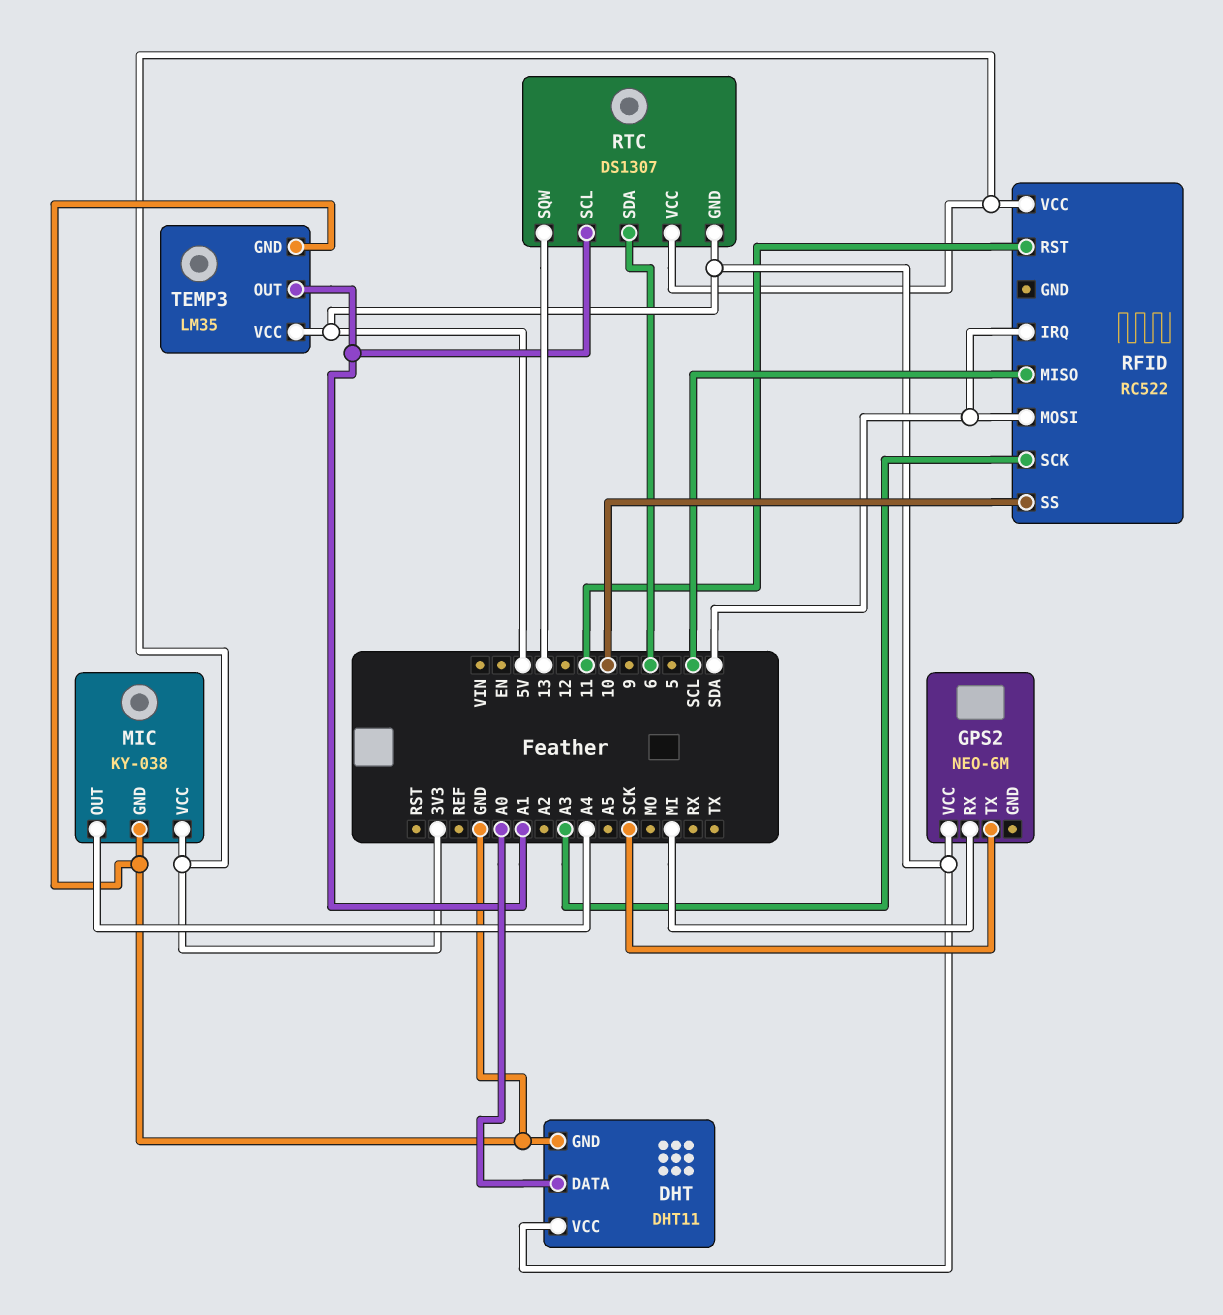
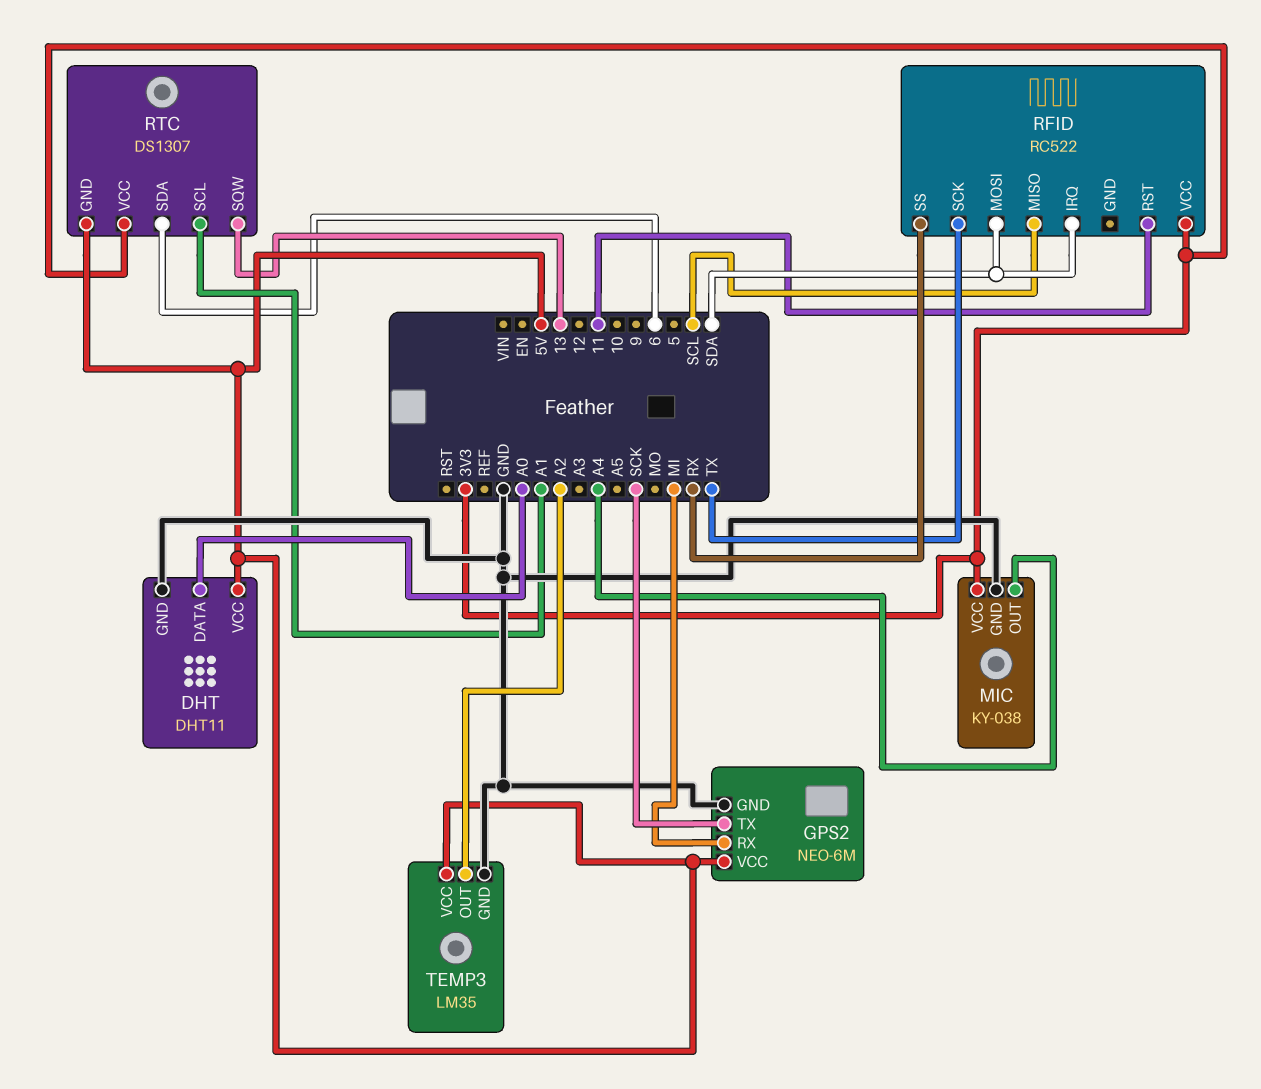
GPS2 pin GND: none -> GND
RFID pin SCK: A3 -> TX
RFID pin SS: 10 -> RX
TEMP3 pin OUT: A1 -> A2

